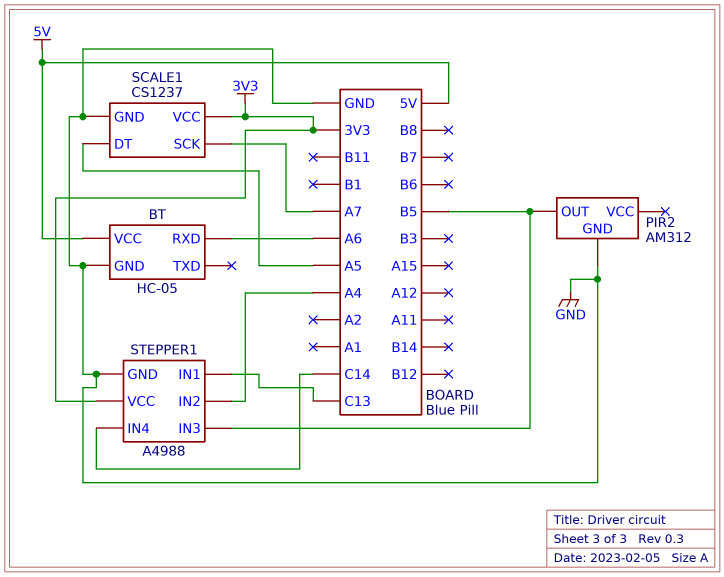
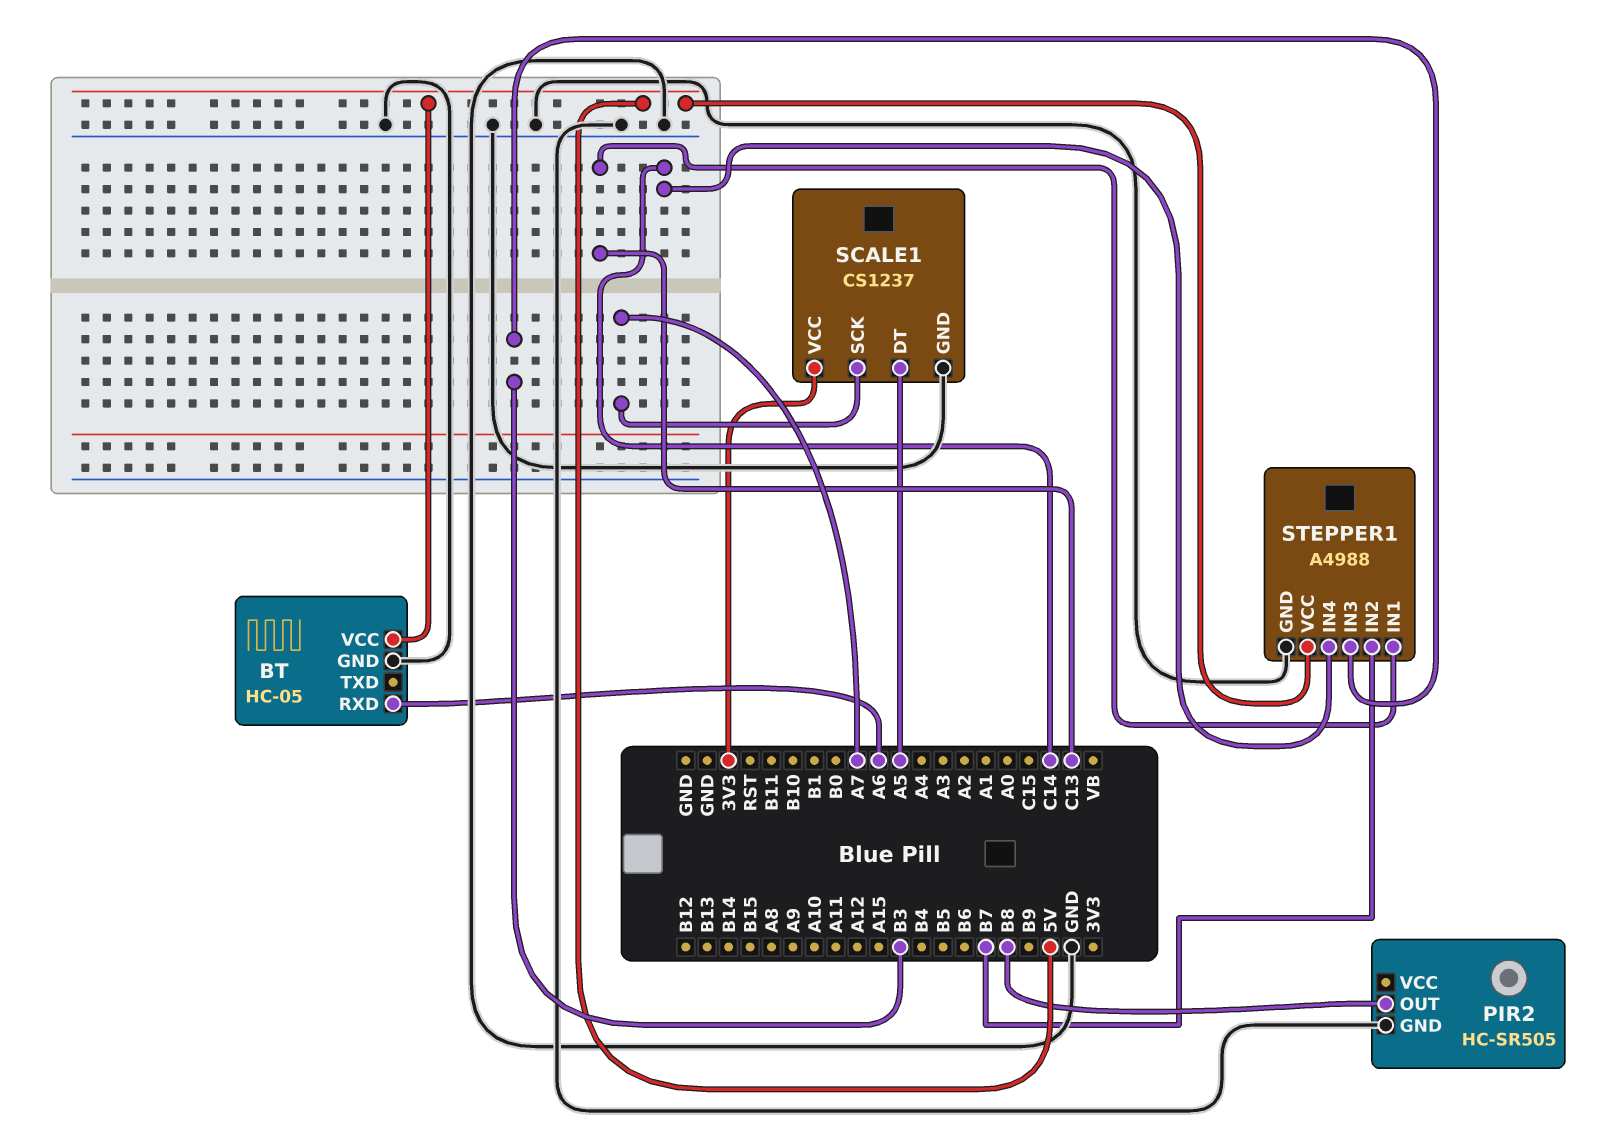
PIR2: AM312 -> HC-SR505
PIR2 pin OUT: B5 -> B8
STEPPER1 pin IN2: A4 -> B7
STEPPER1 pin IN3: B5 -> B3
STEPPER1 pin VCC: 3V3 -> 5V

